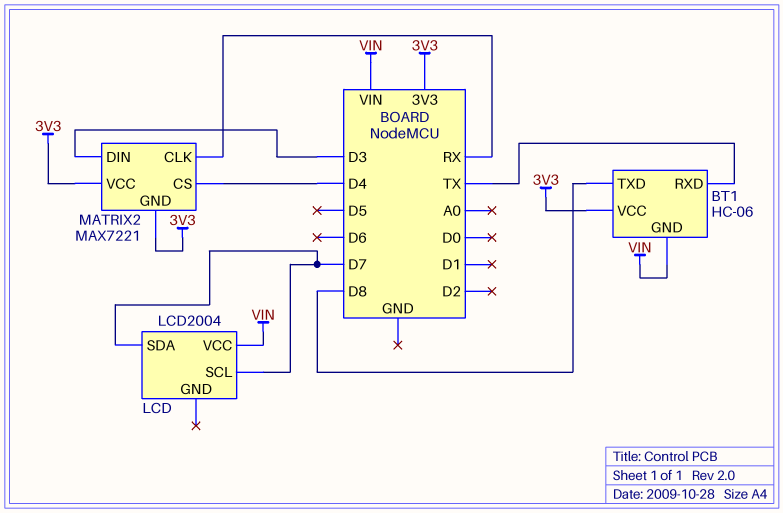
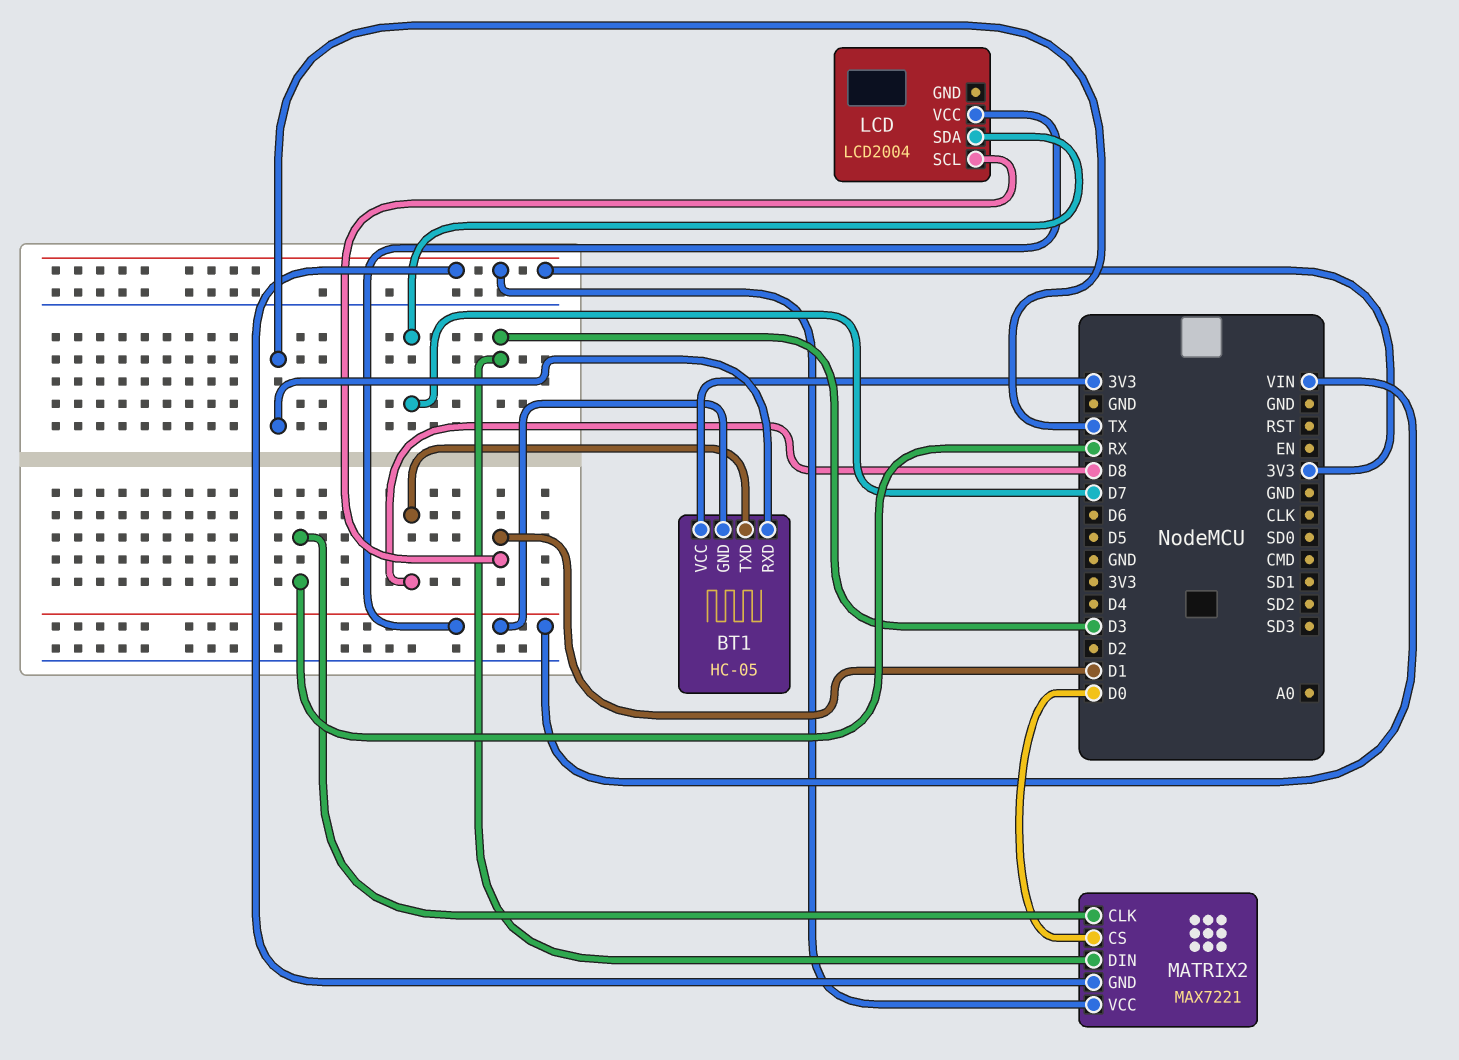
BT1: HC-06 -> HC-05
LCD pin SCL: D7 -> D1
MATRIX2 pin CS: D4 -> D0

